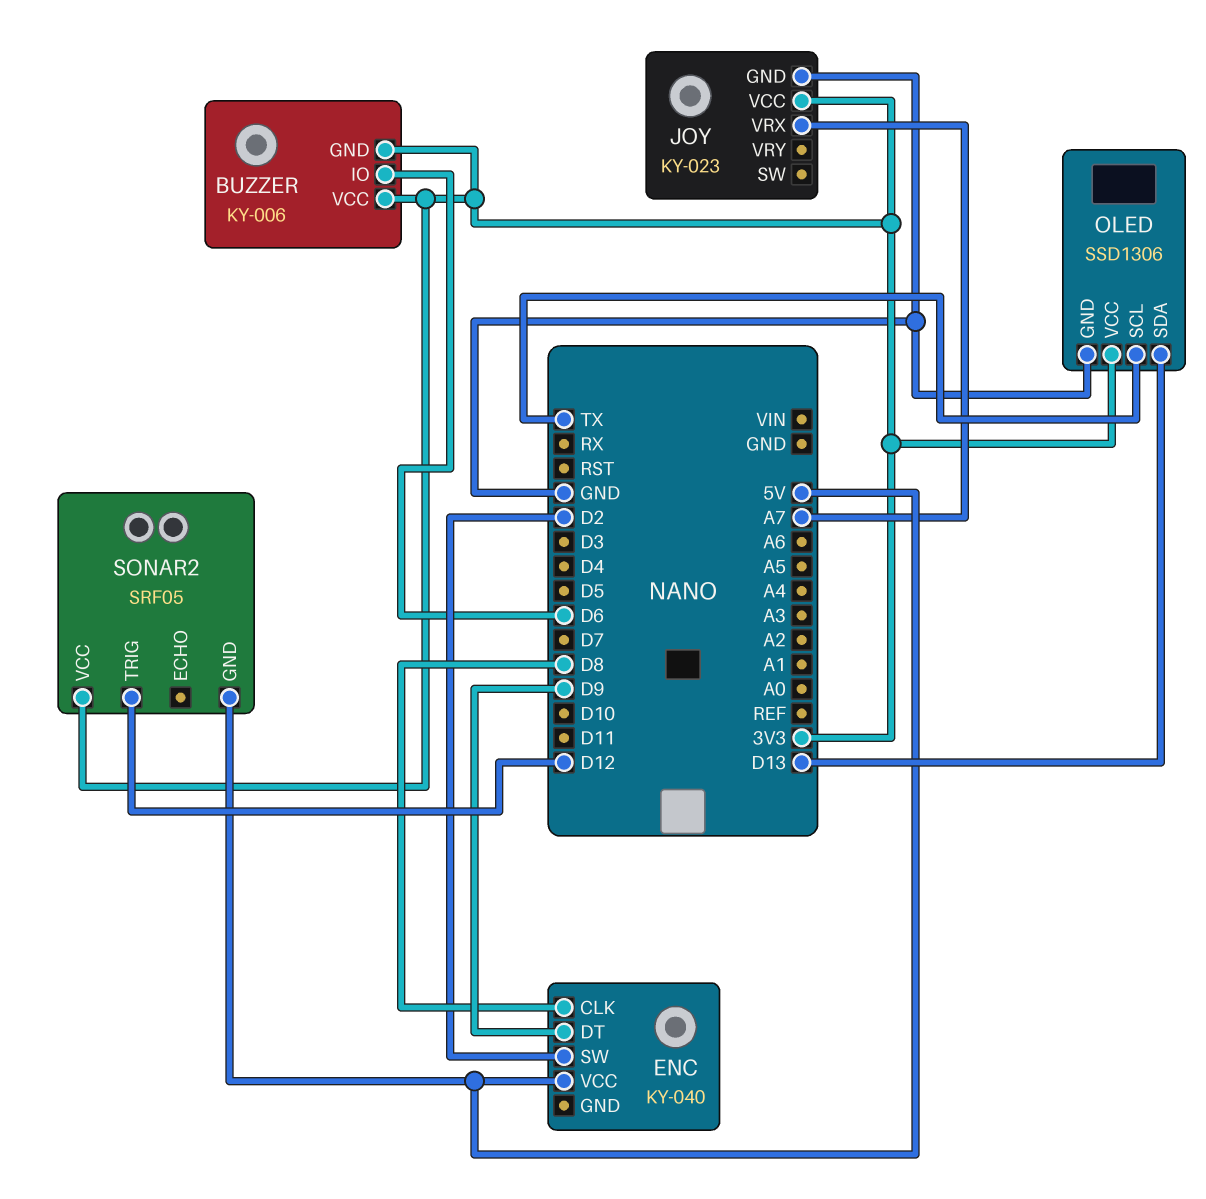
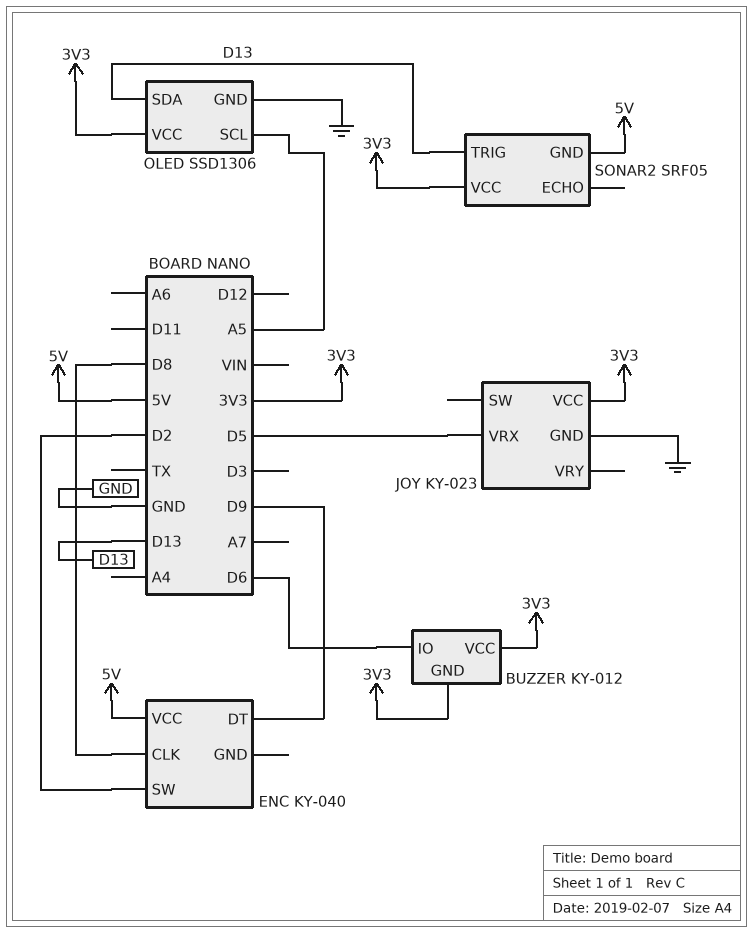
BUZZER: KY-006 -> KY-012
JOY pin VRX: A7 -> D5
OLED pin SCL: TX -> A5
SONAR2 pin TRIG: D12 -> D13

